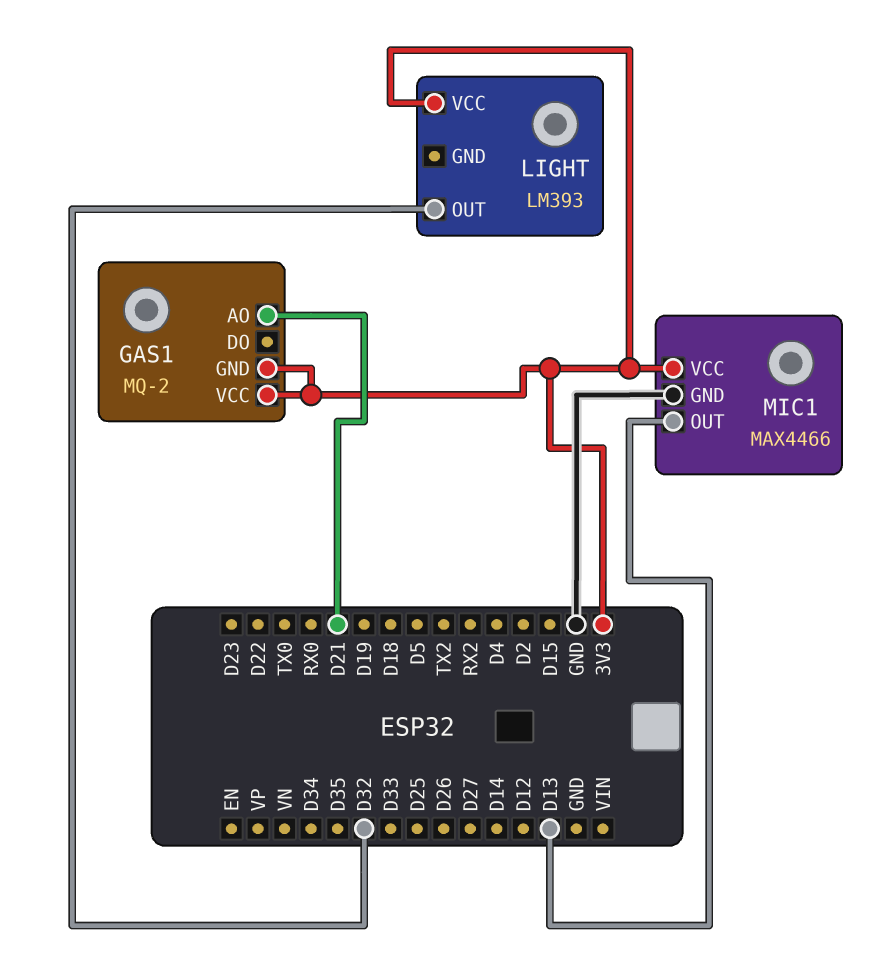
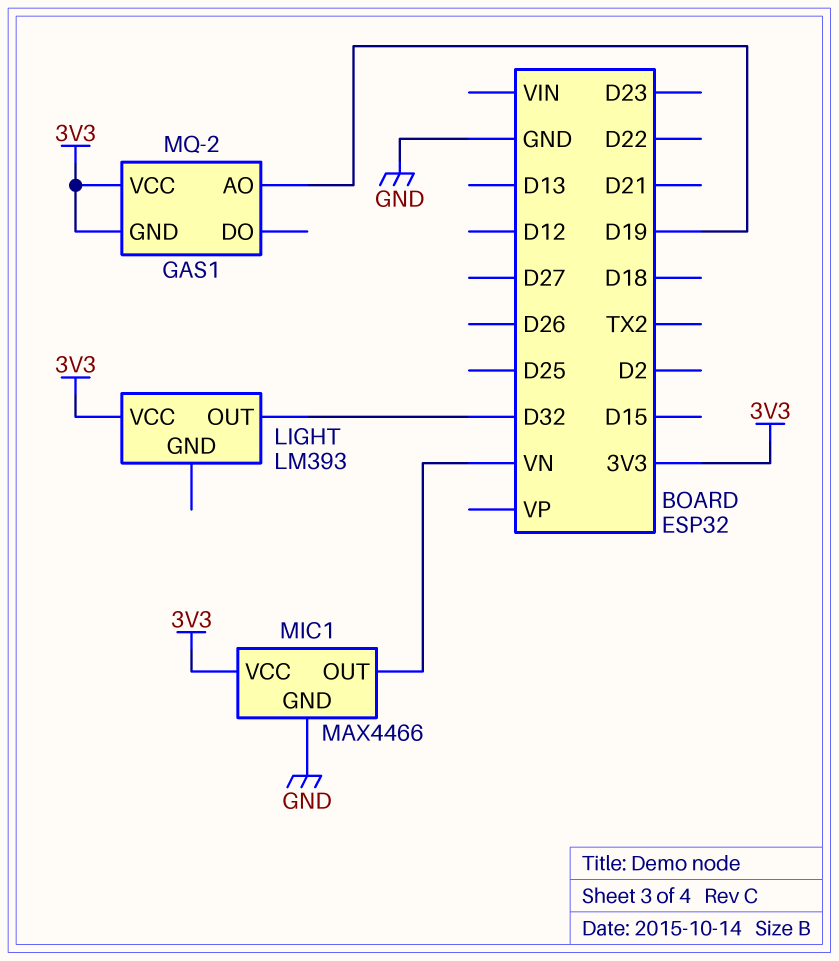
GAS1 pin AO: D21 -> D19
MIC1 pin OUT: D13 -> VN

